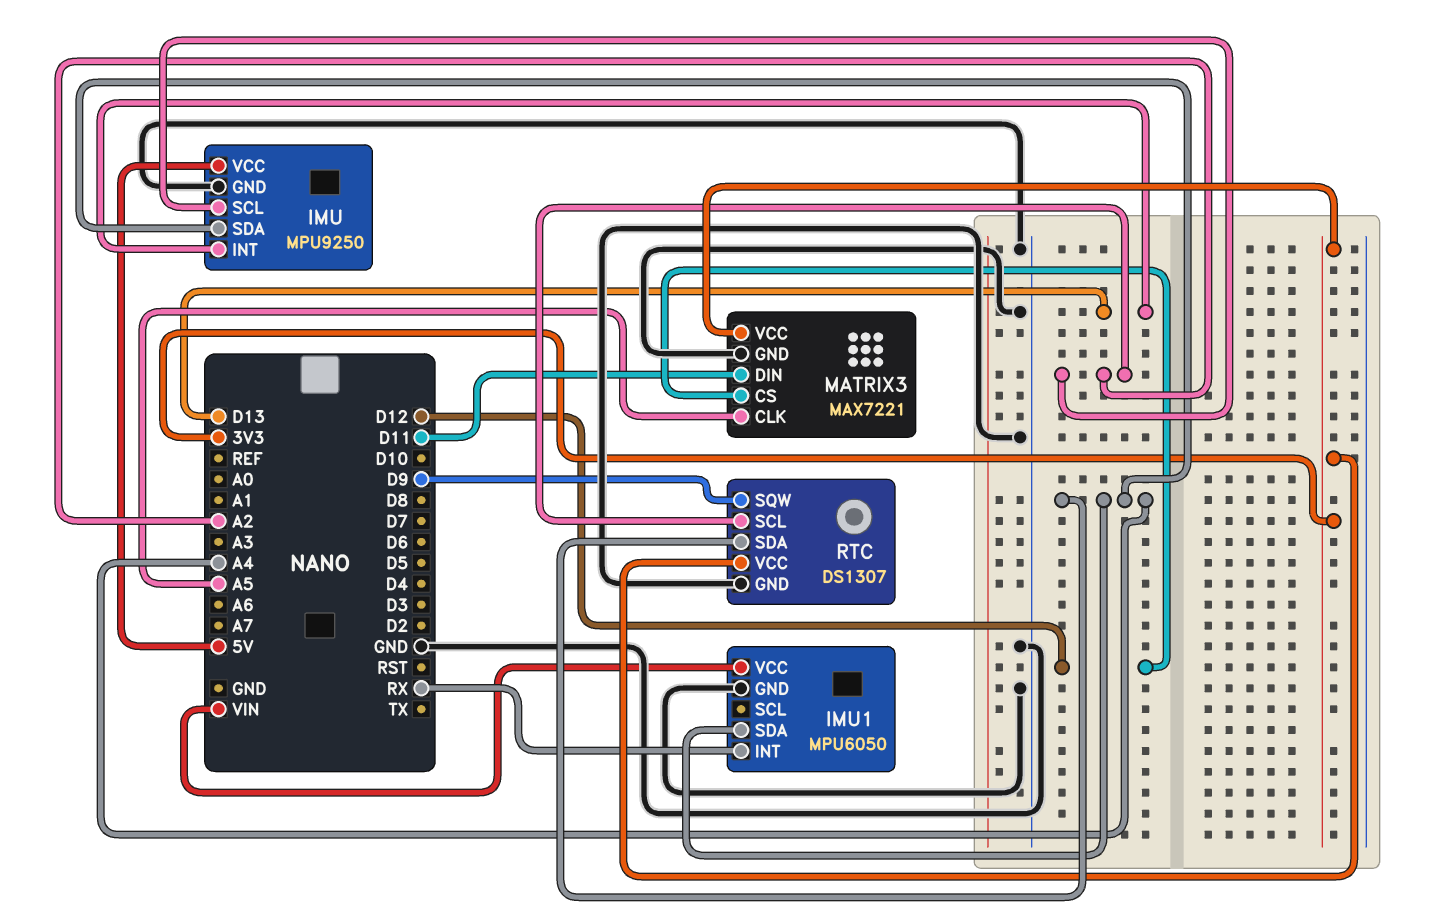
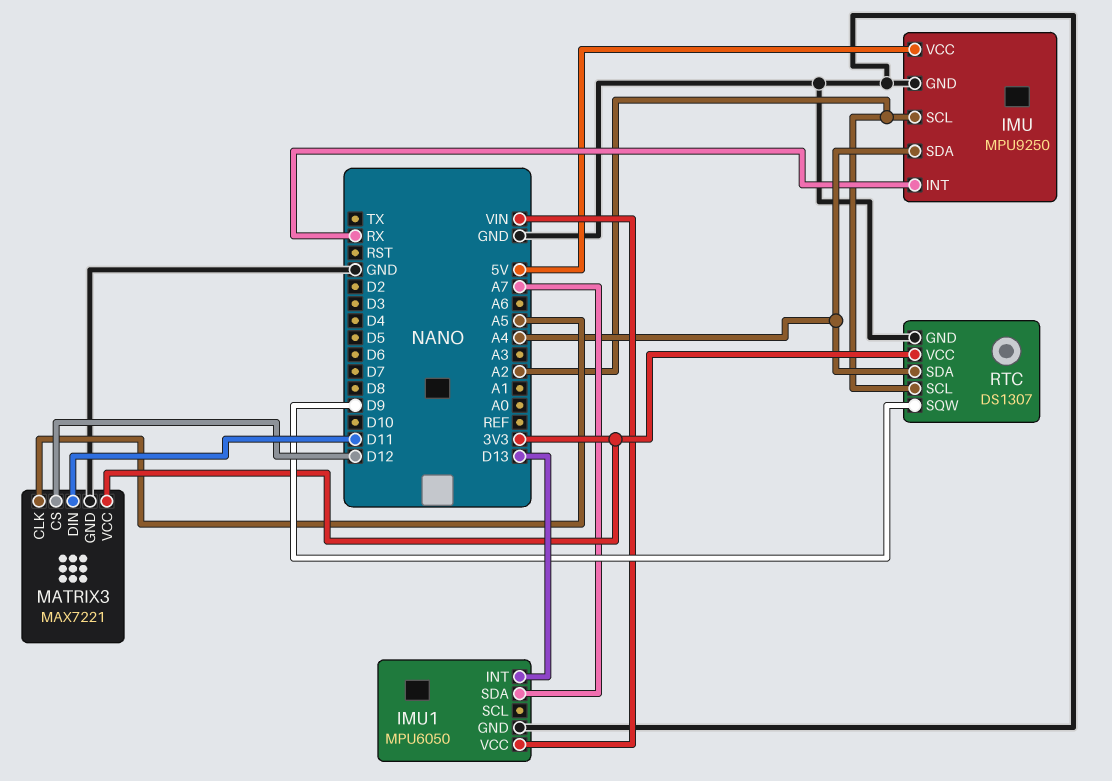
IMU pin INT: D13 -> RX
IMU1 pin INT: RX -> D13
IMU1 pin SDA: A4 -> A7

